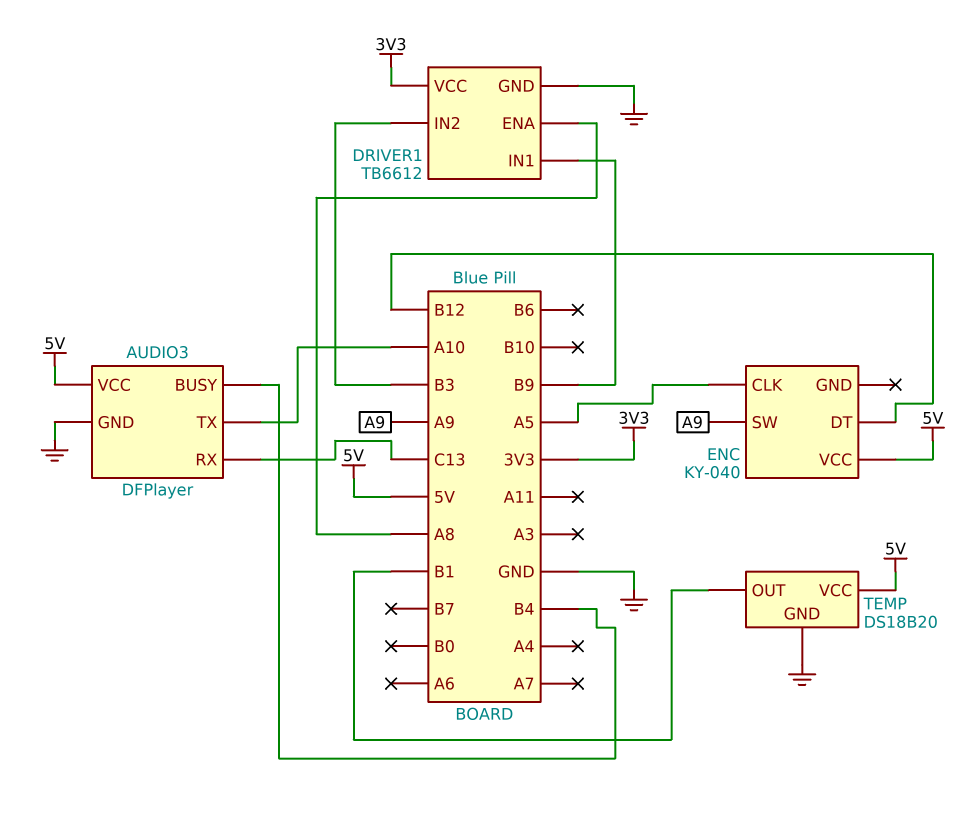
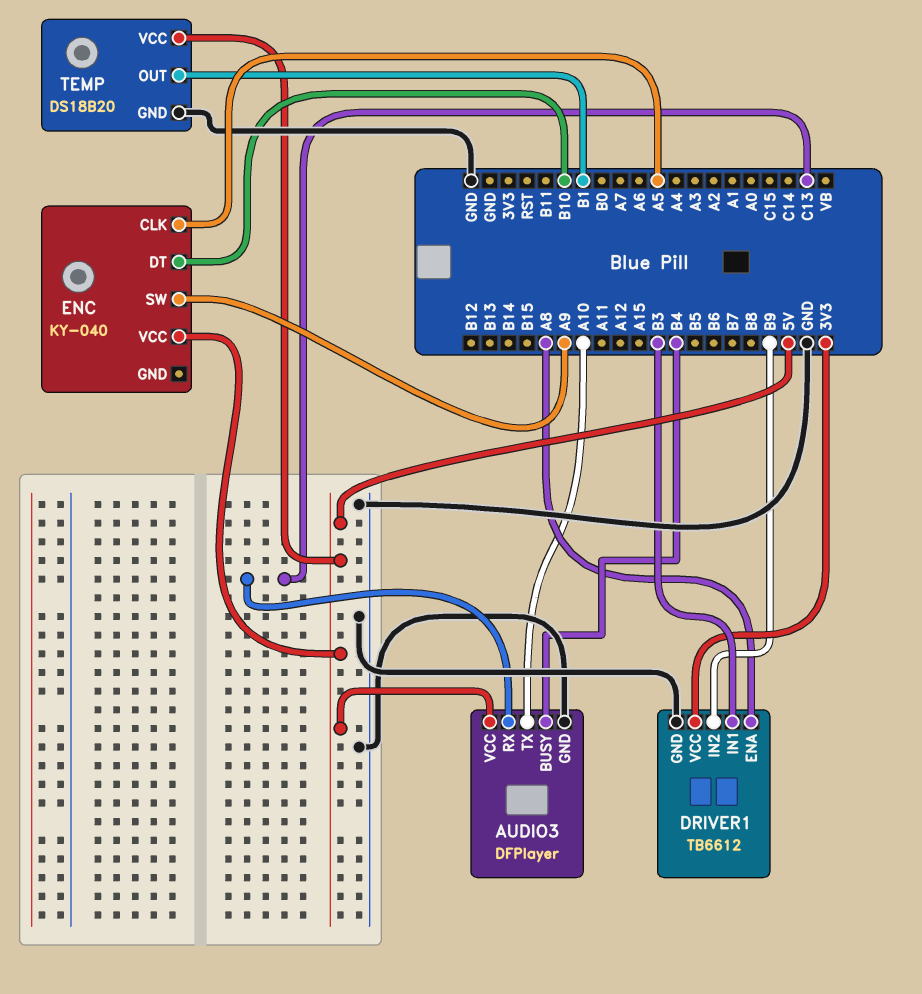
DRIVER1 pin IN1: B9 -> B3
DRIVER1 pin IN2: B3 -> B9
ENC pin DT: B12 -> B10

